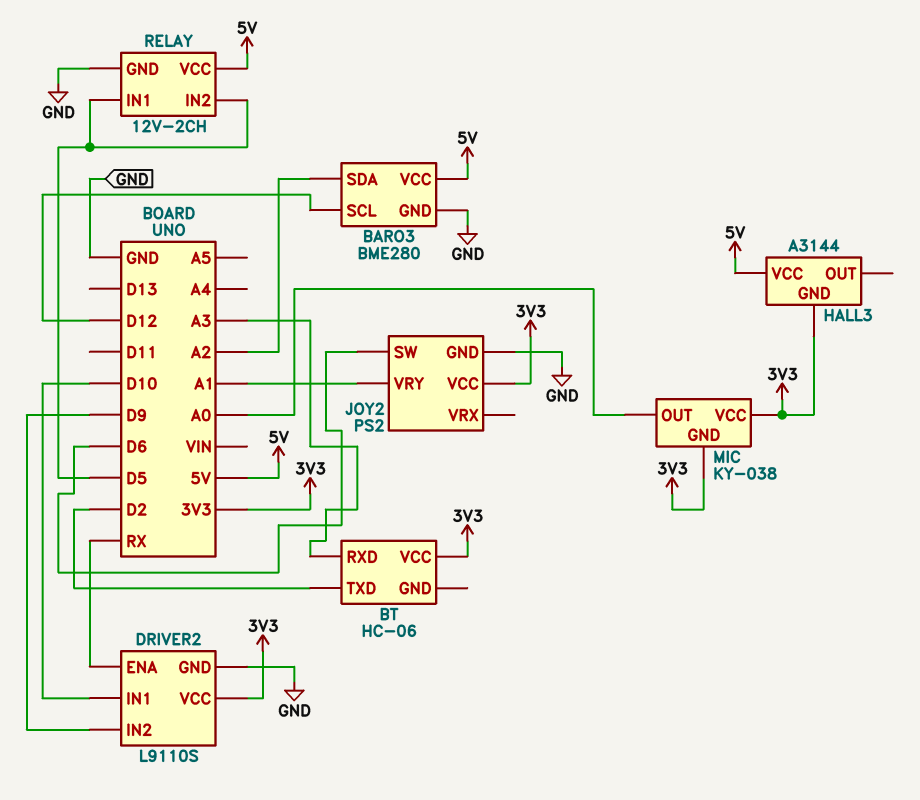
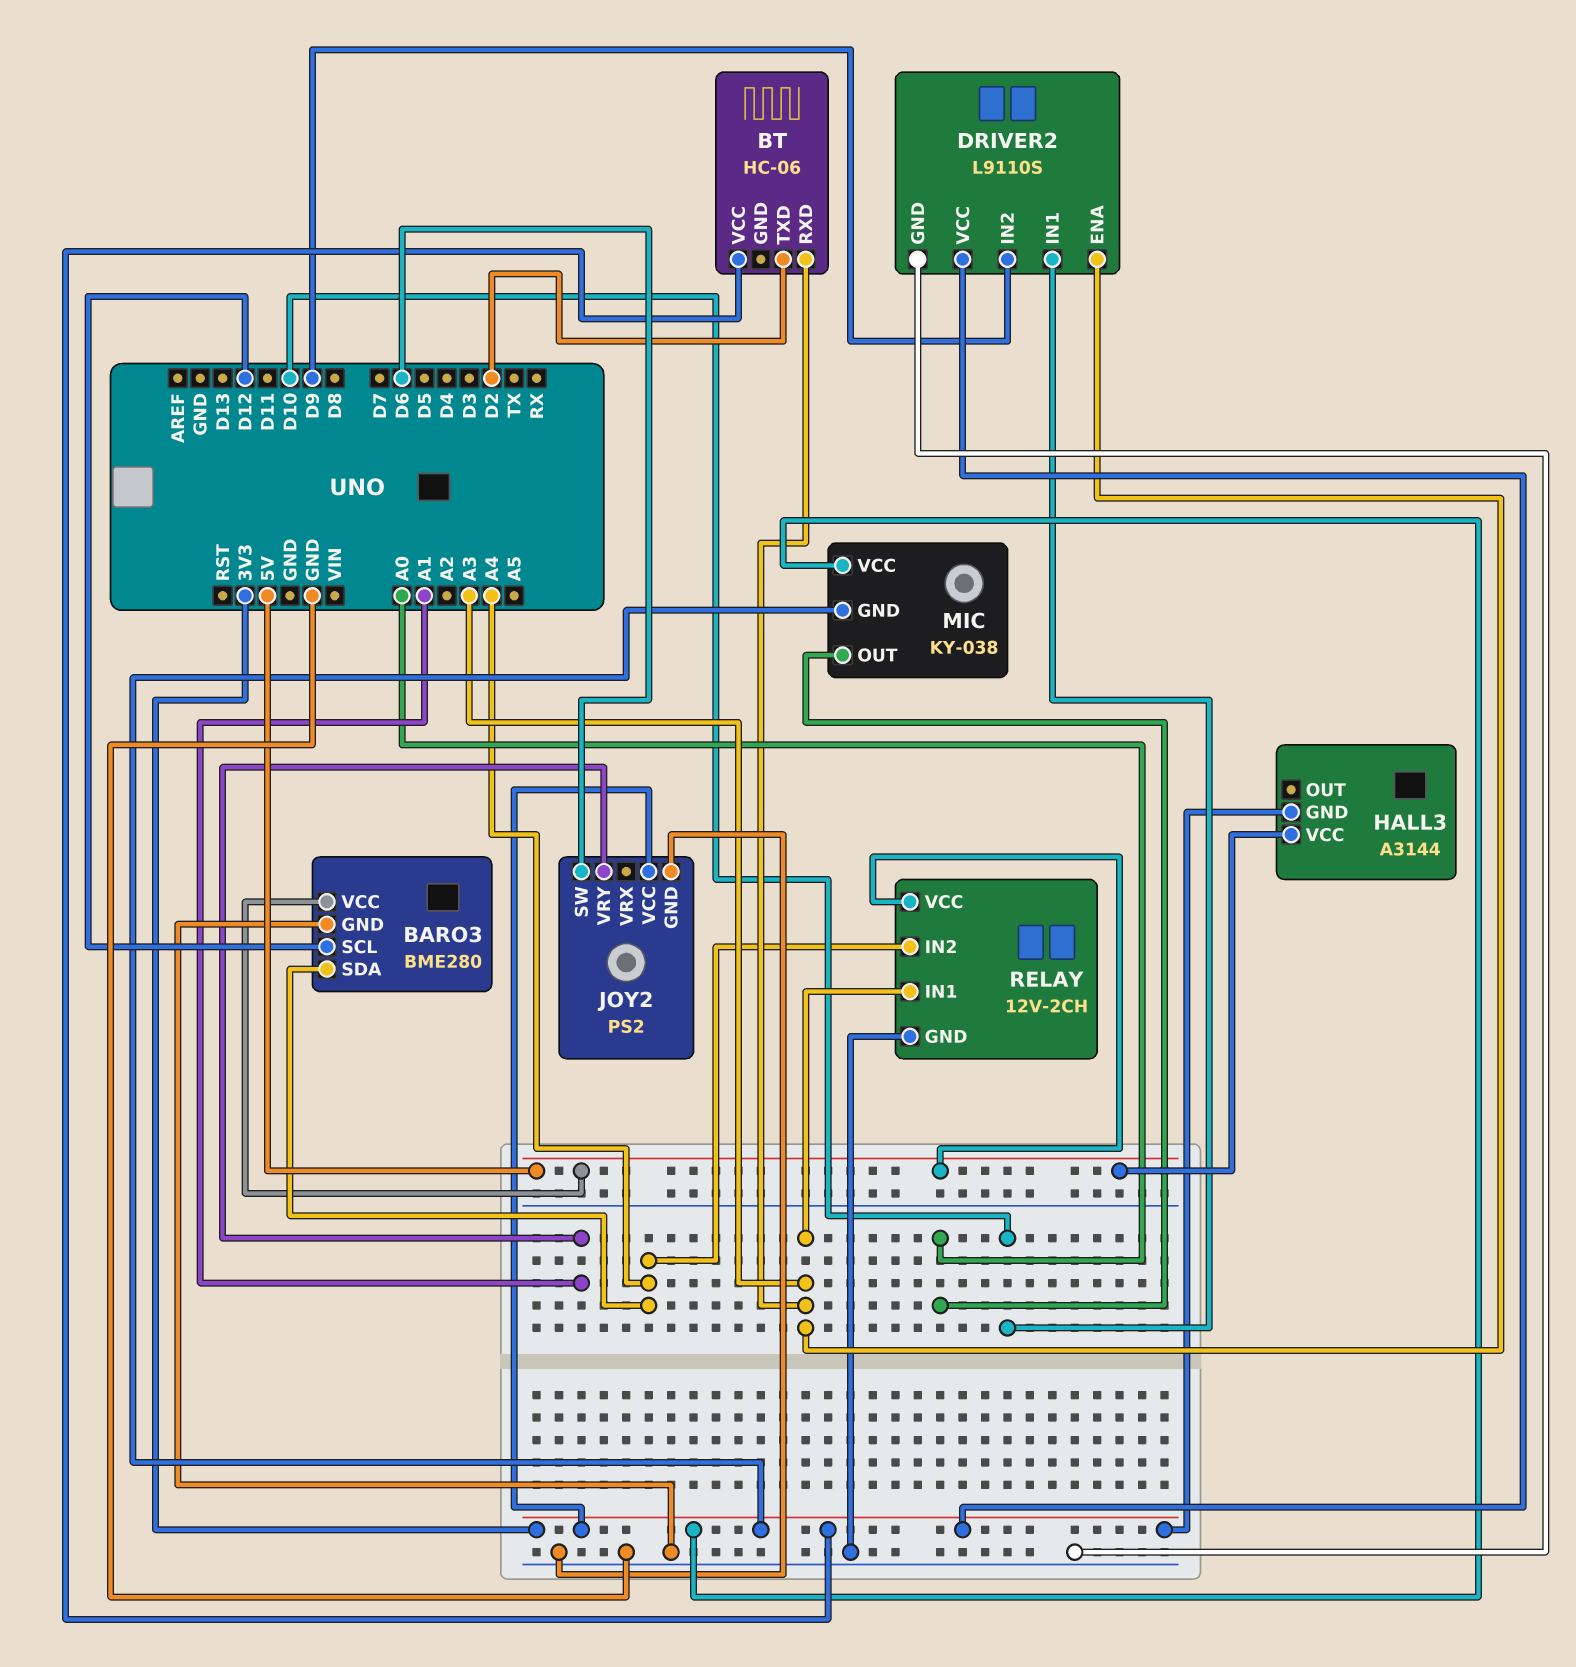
BARO3 pin SDA: A2 -> A4
DRIVER2 pin ENA: RX -> A3
RELAY pin IN1: D5 -> A3
RELAY pin IN2: D5 -> A4

